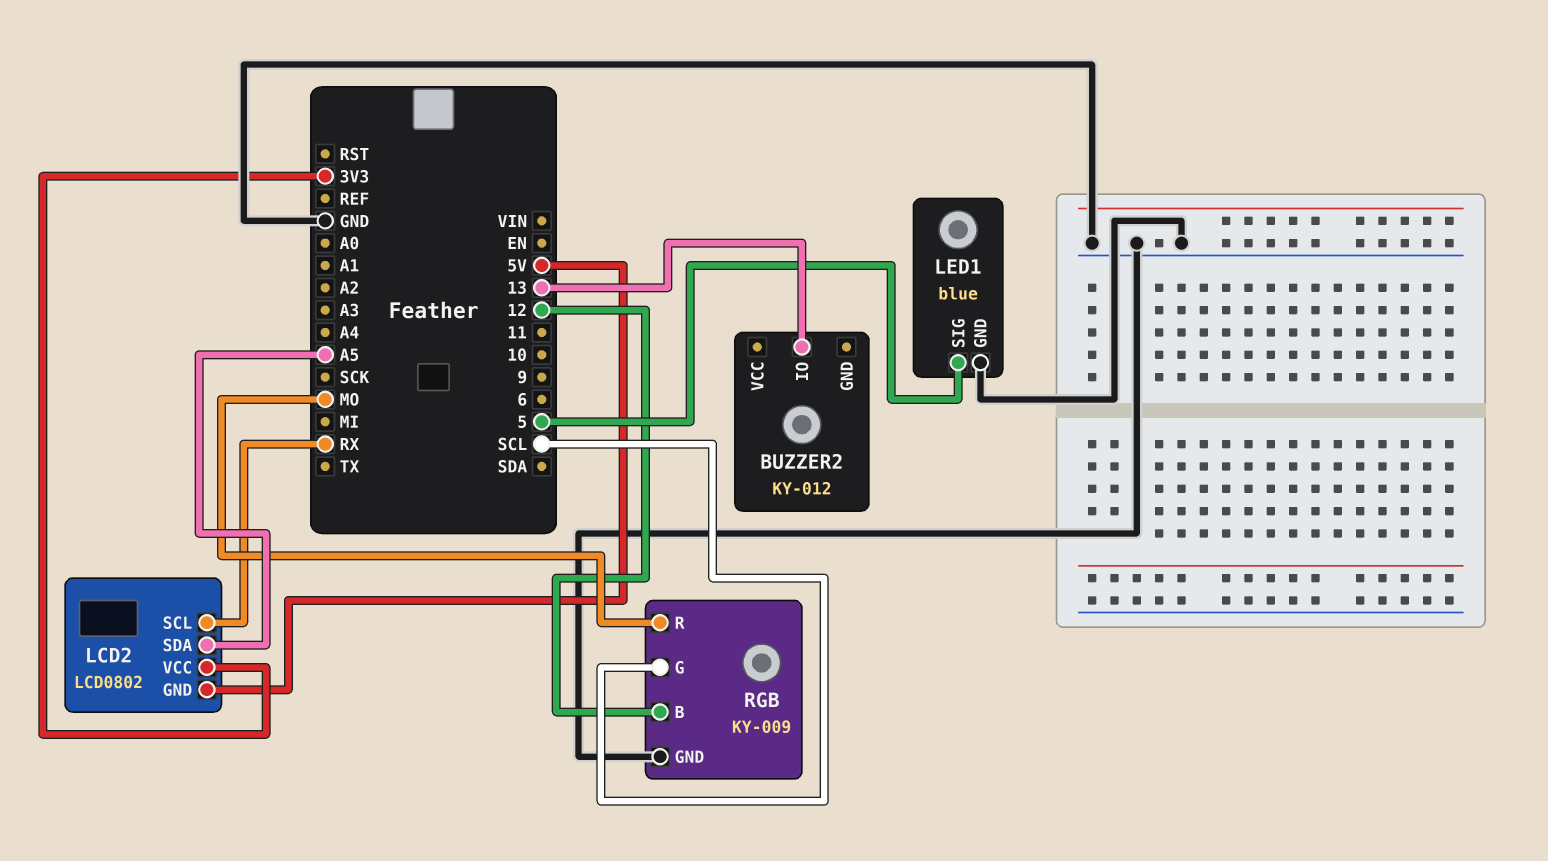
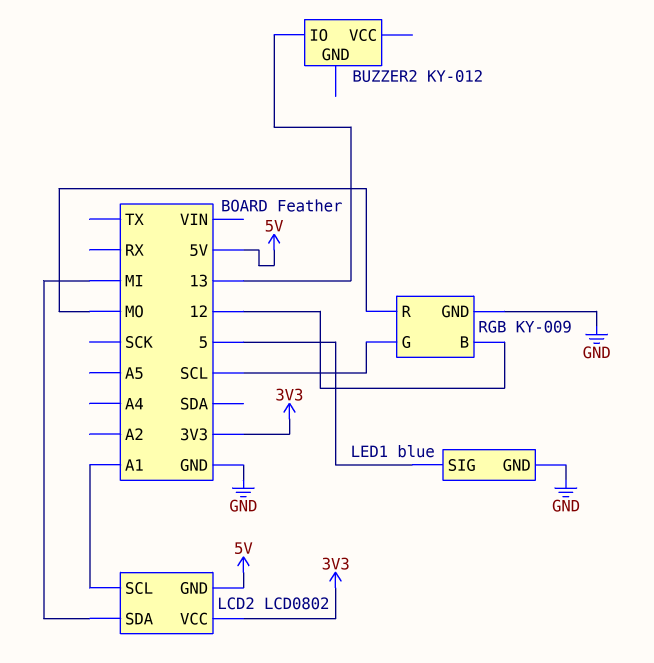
LCD2 pin SCL: RX -> A1
LCD2 pin SDA: A5 -> MI

